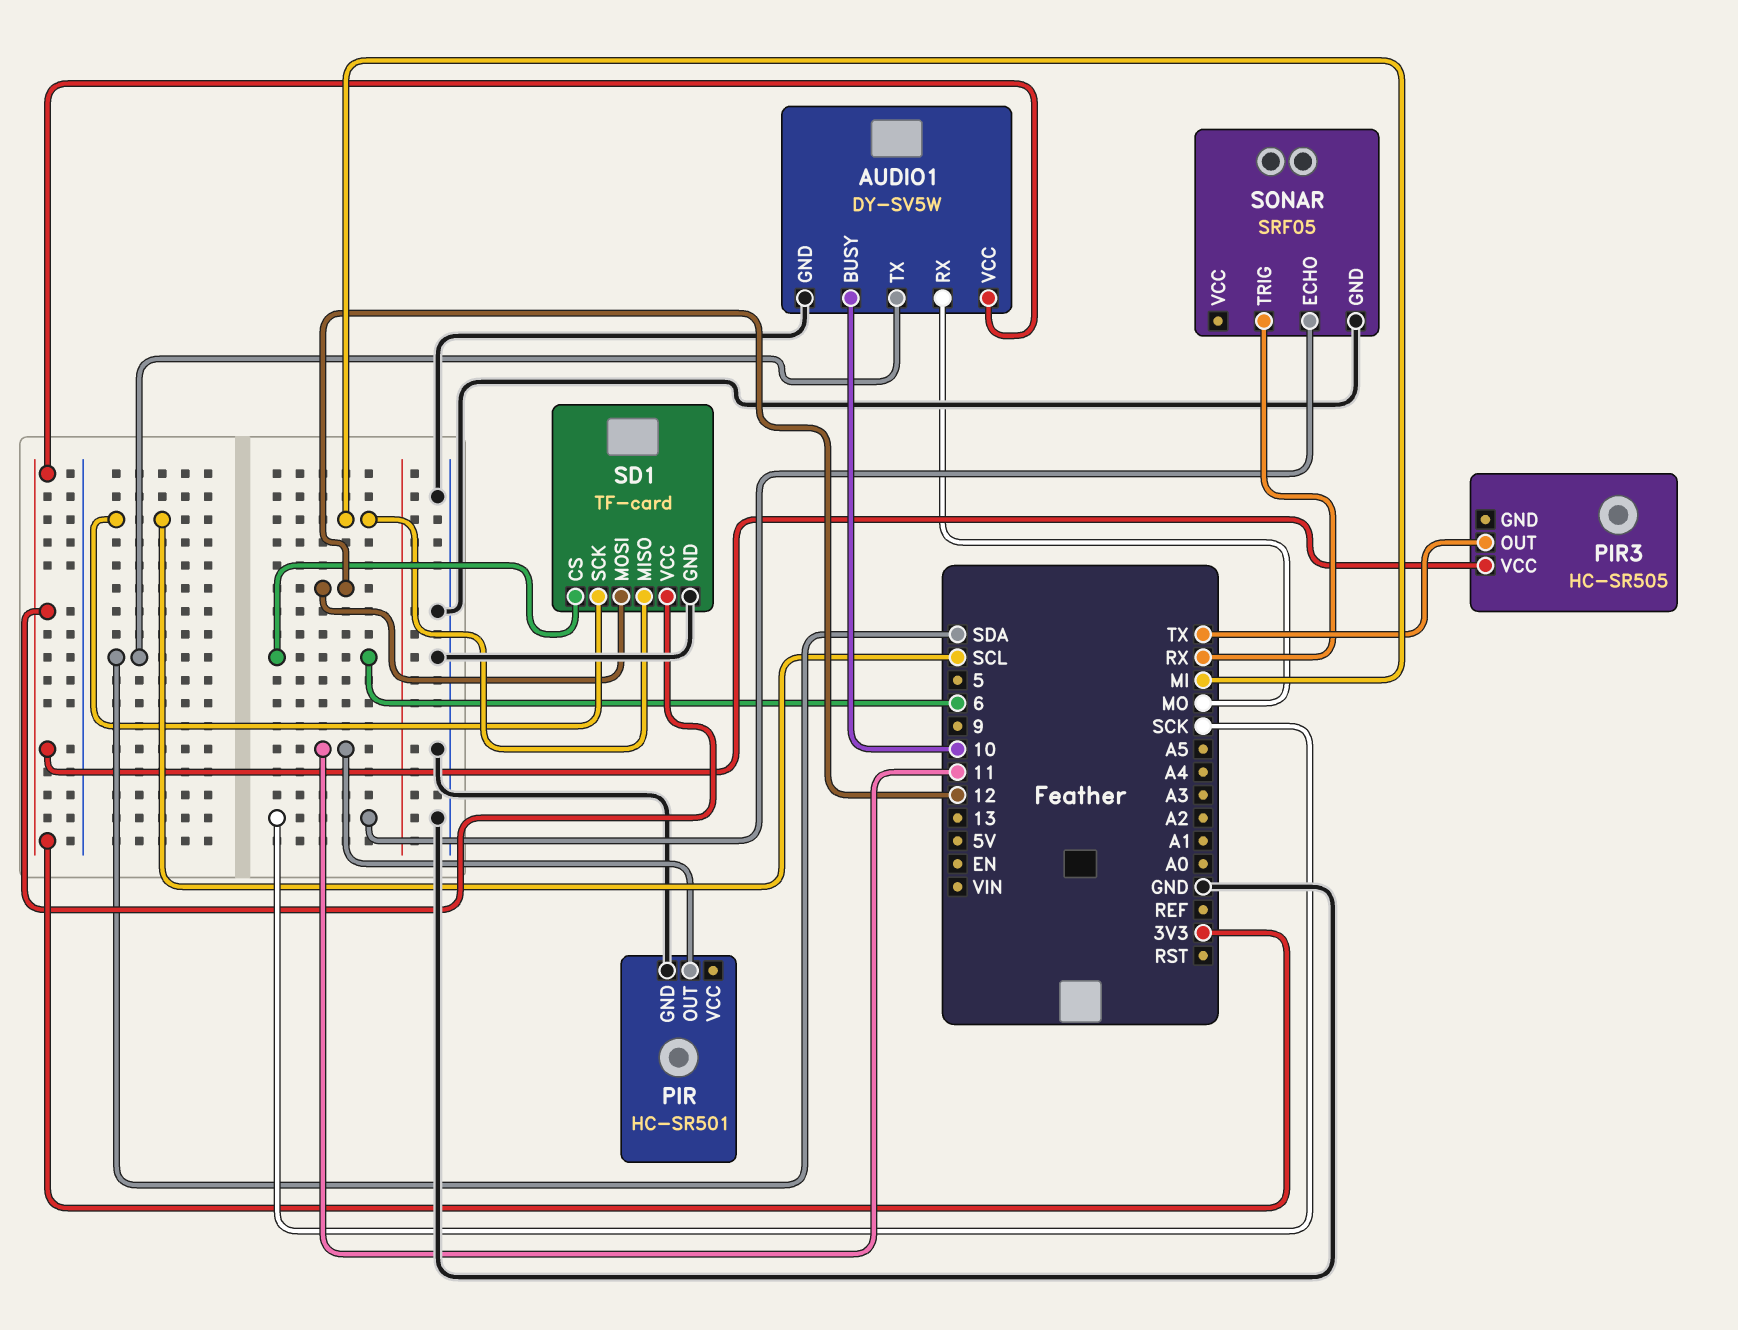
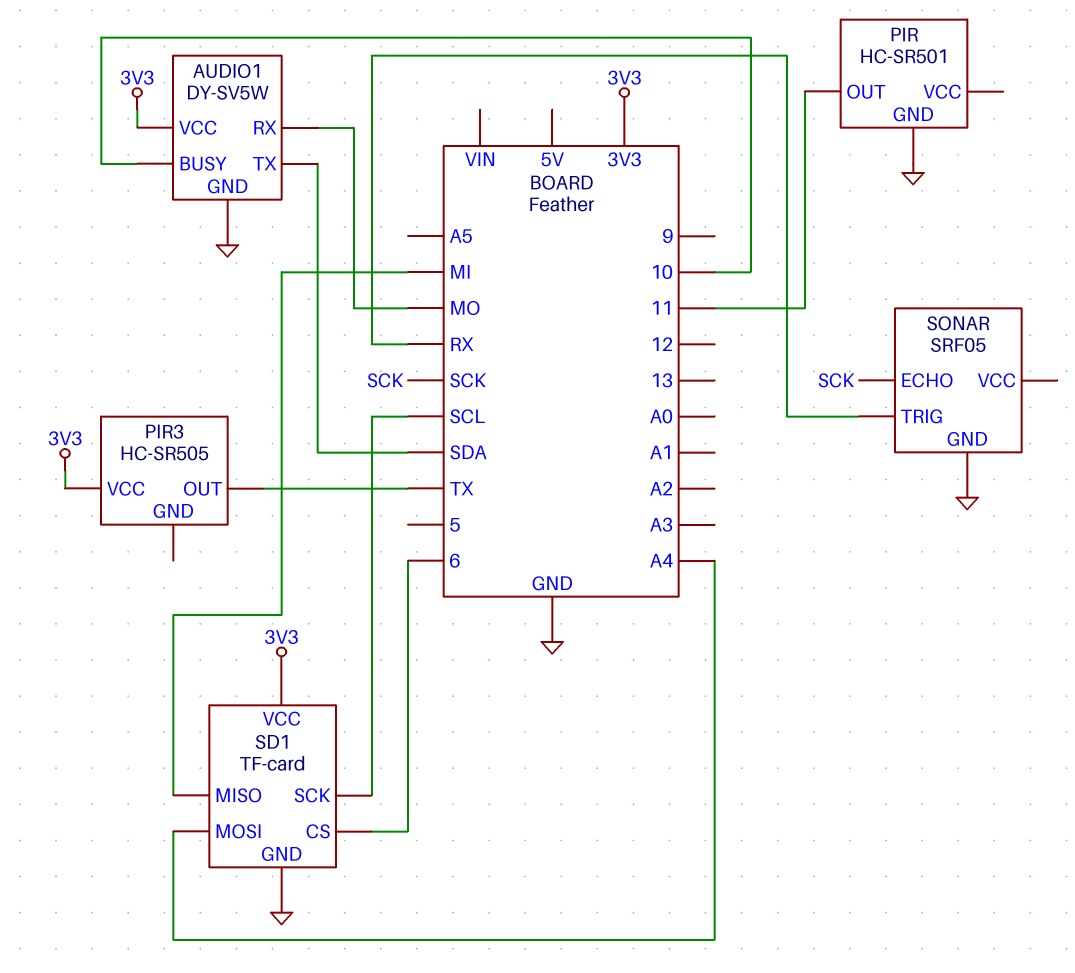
SD1 pin MOSI: 12 -> A4

